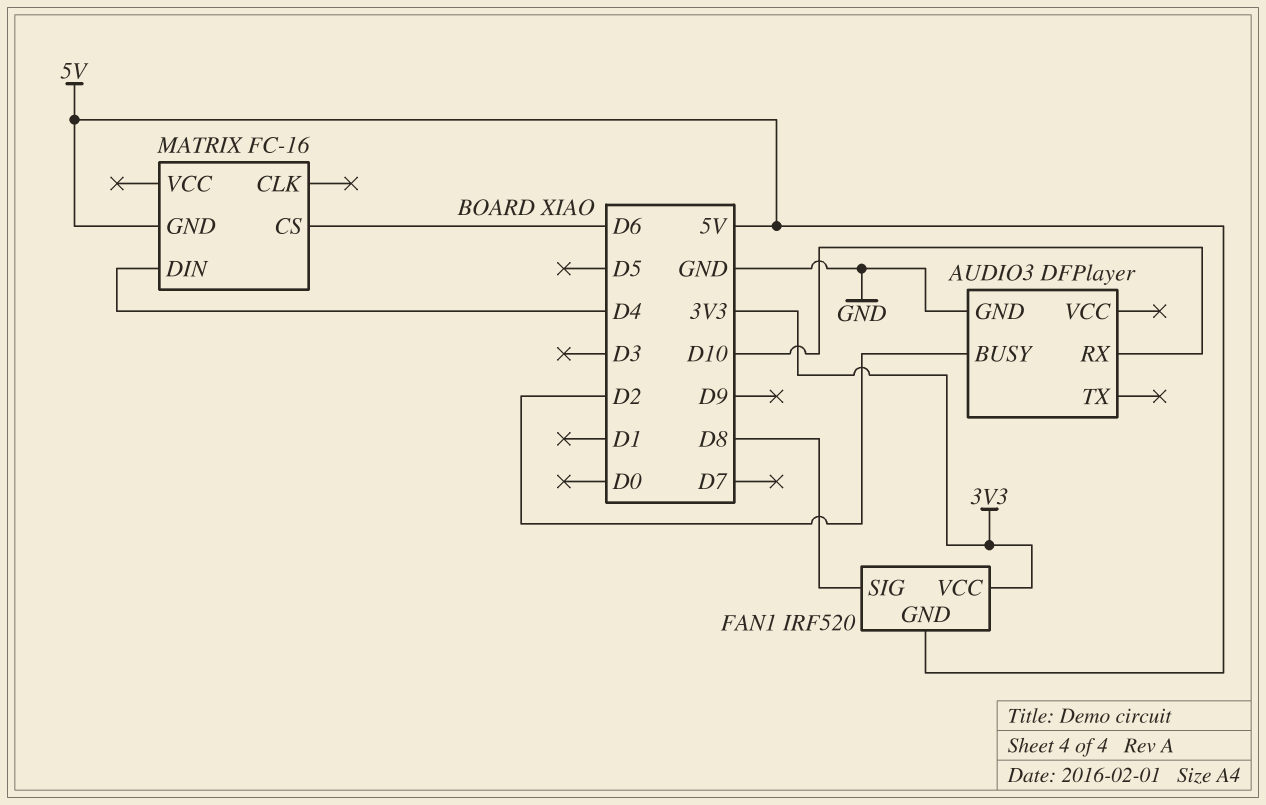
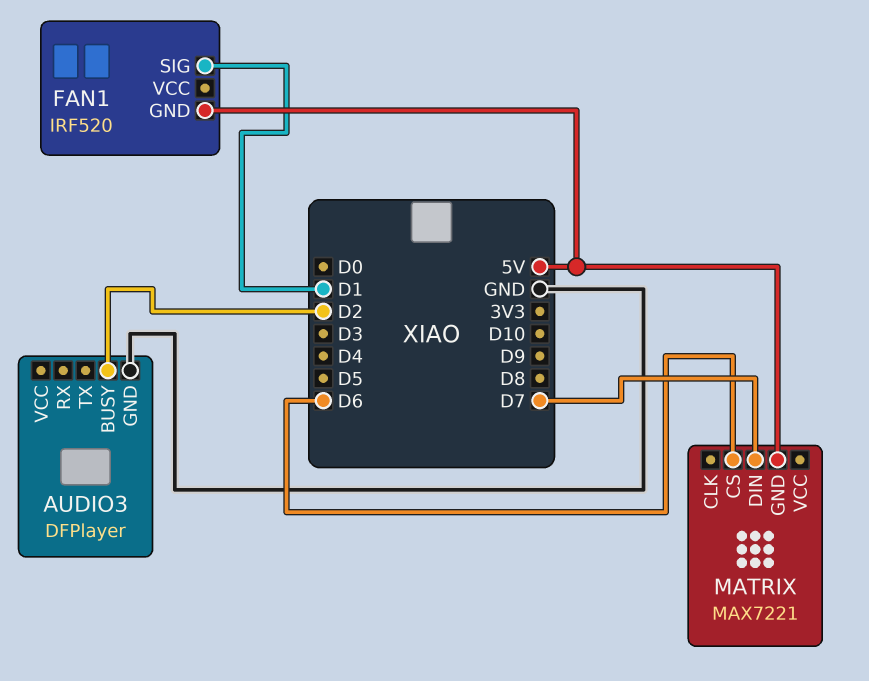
AUDIO3 pin RX: D10 -> none
FAN1 pin SIG: D8 -> D1
FAN1 pin VCC: 3V3 -> none
MATRIX: FC-16 -> MAX7221
MATRIX pin DIN: D4 -> D7

